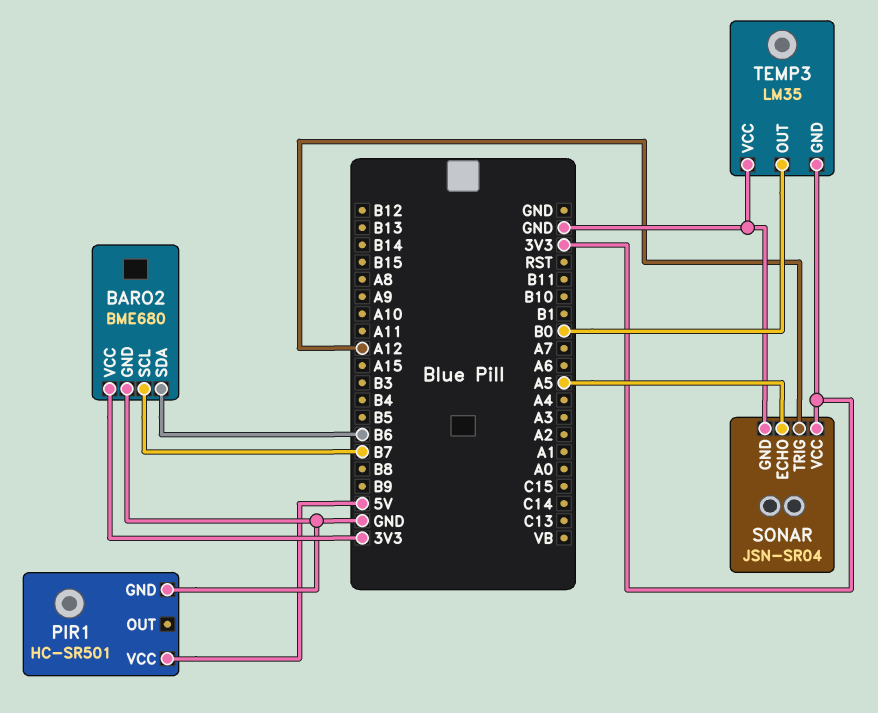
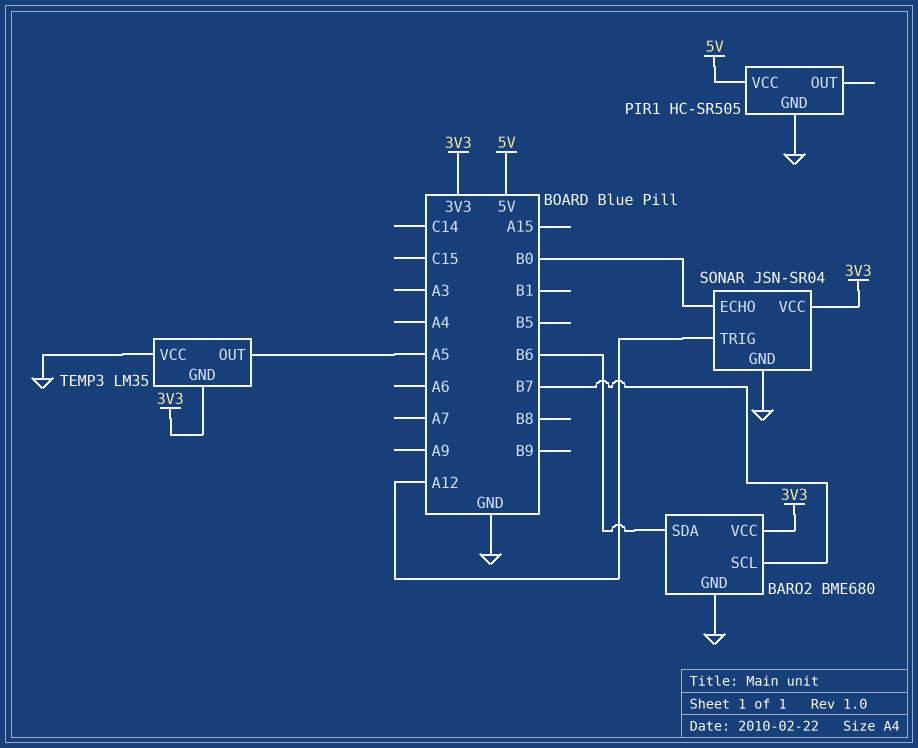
PIR1: HC-SR501 -> HC-SR505
SONAR pin ECHO: A5 -> B0
TEMP3 pin OUT: B0 -> A5

